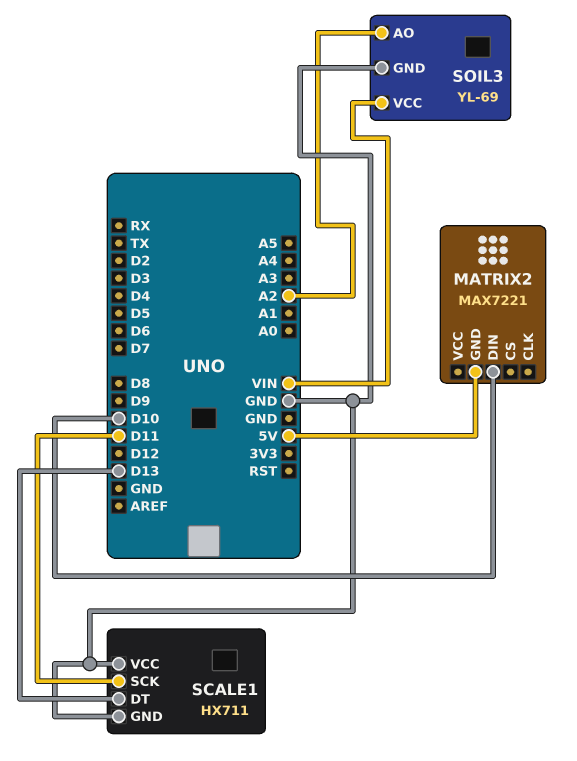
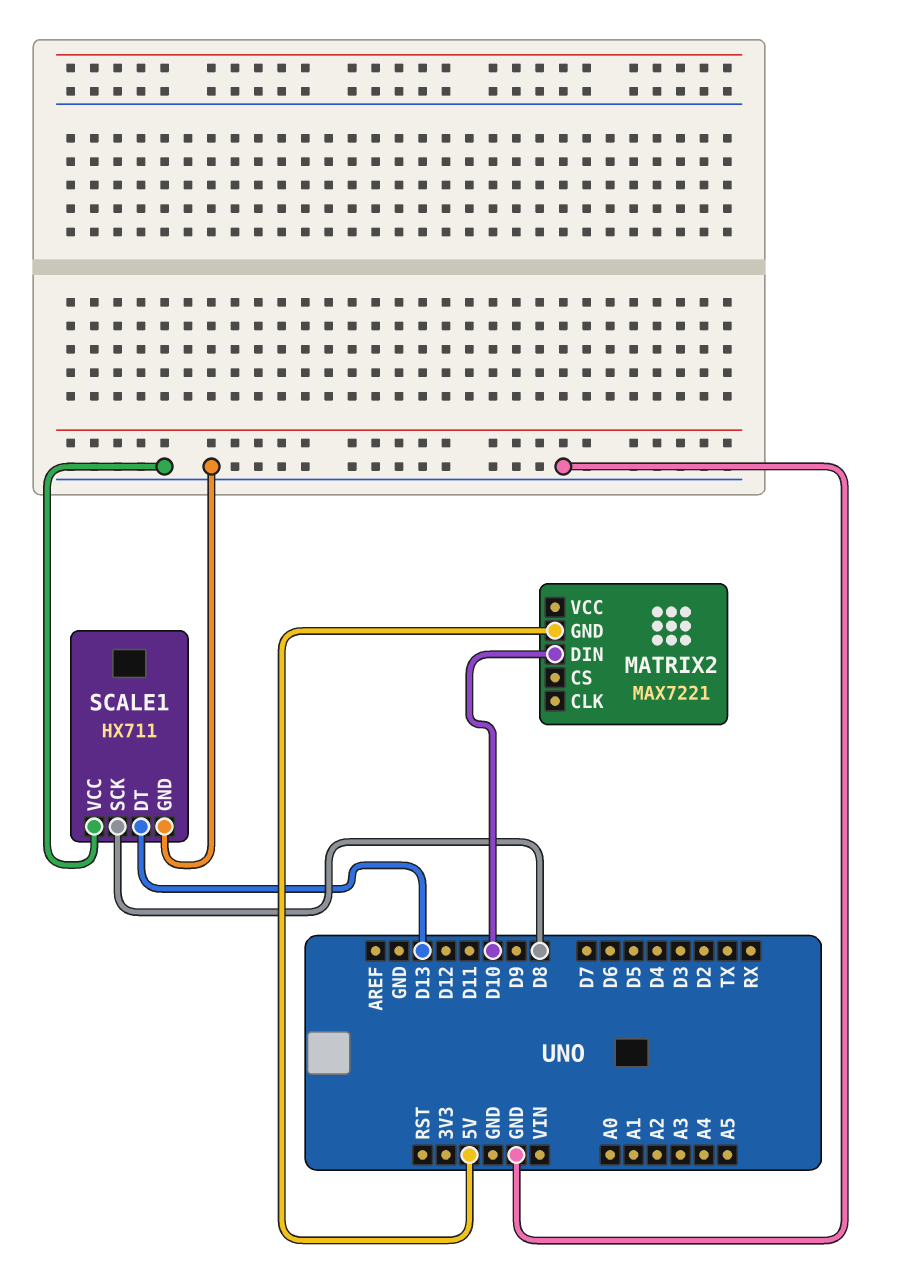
SCALE1 pin SCK: D11 -> D8
SOIL3: YL-69 -> none
SOIL3 pin AO: A2 -> none
SOIL3 pin GND: GND -> none
SOIL3 pin VCC: VIN -> none

